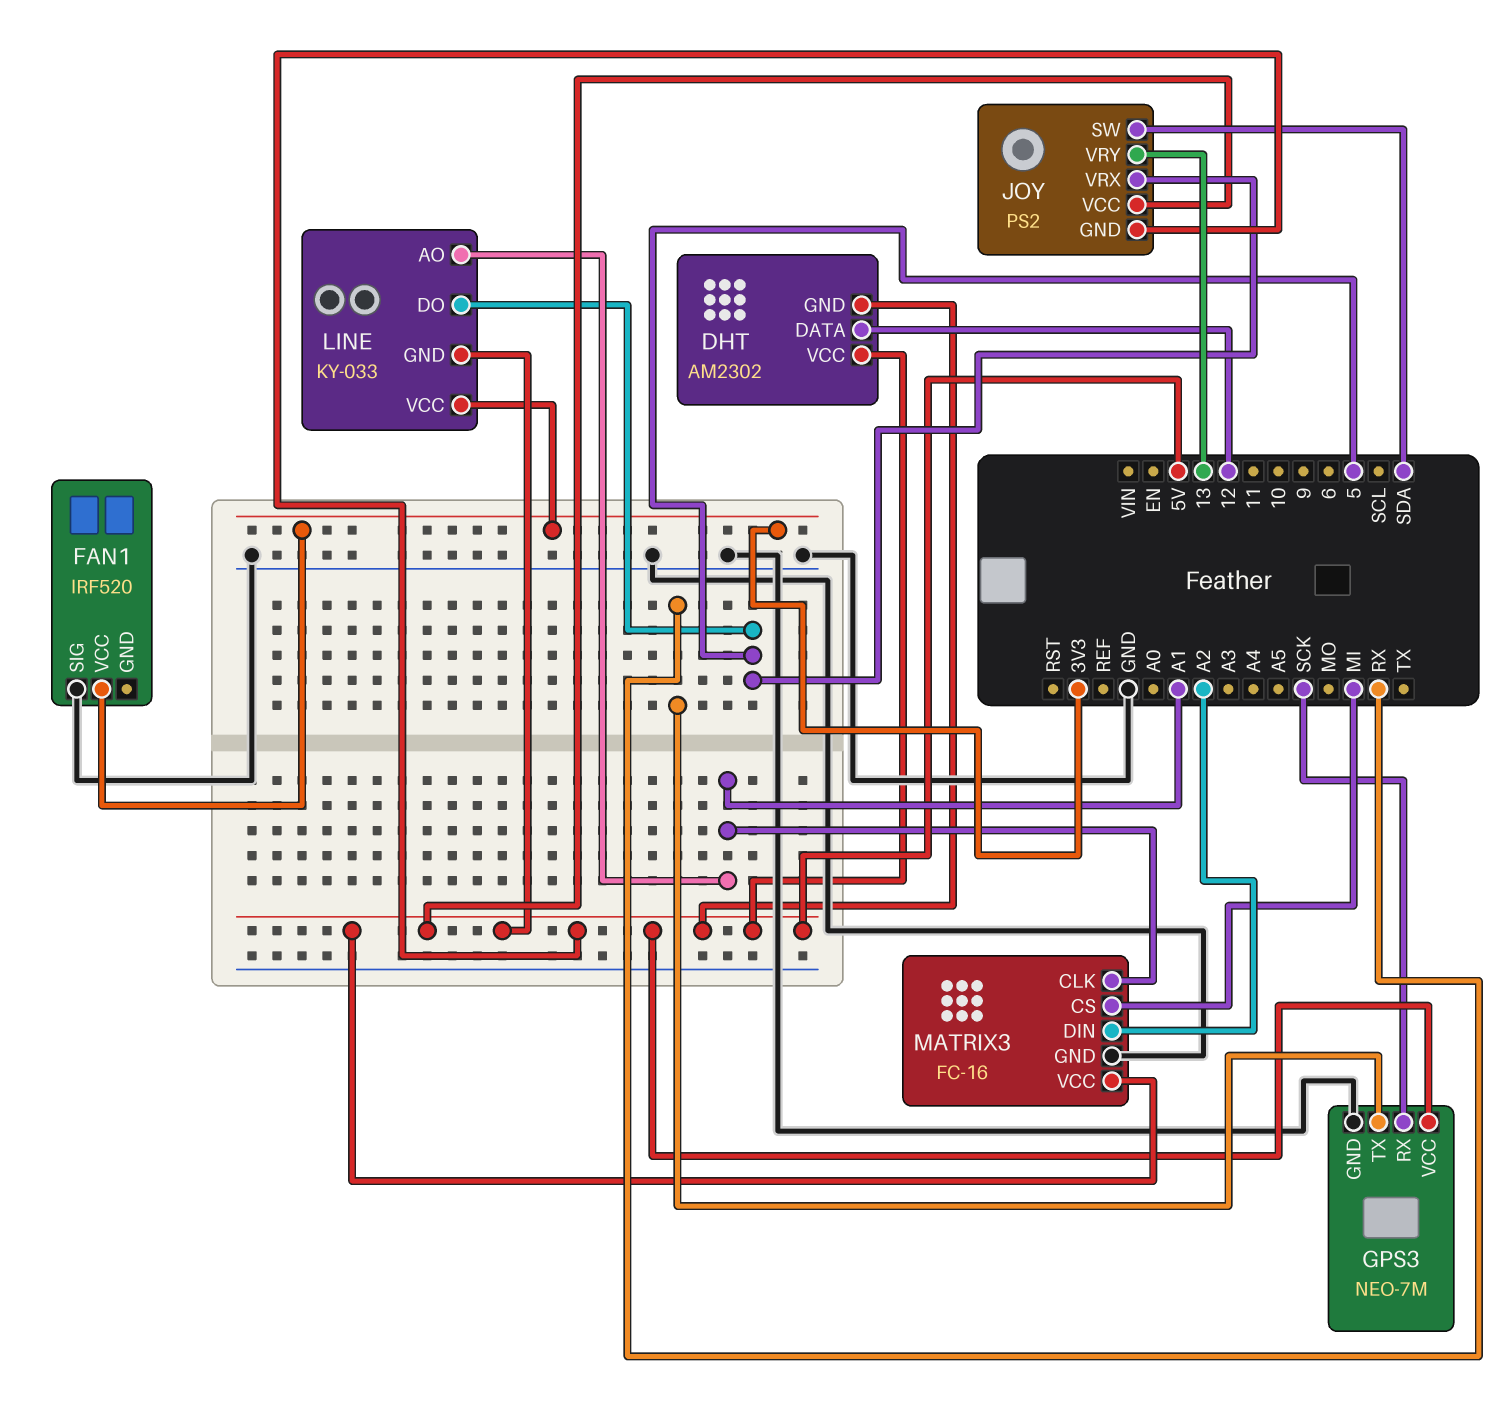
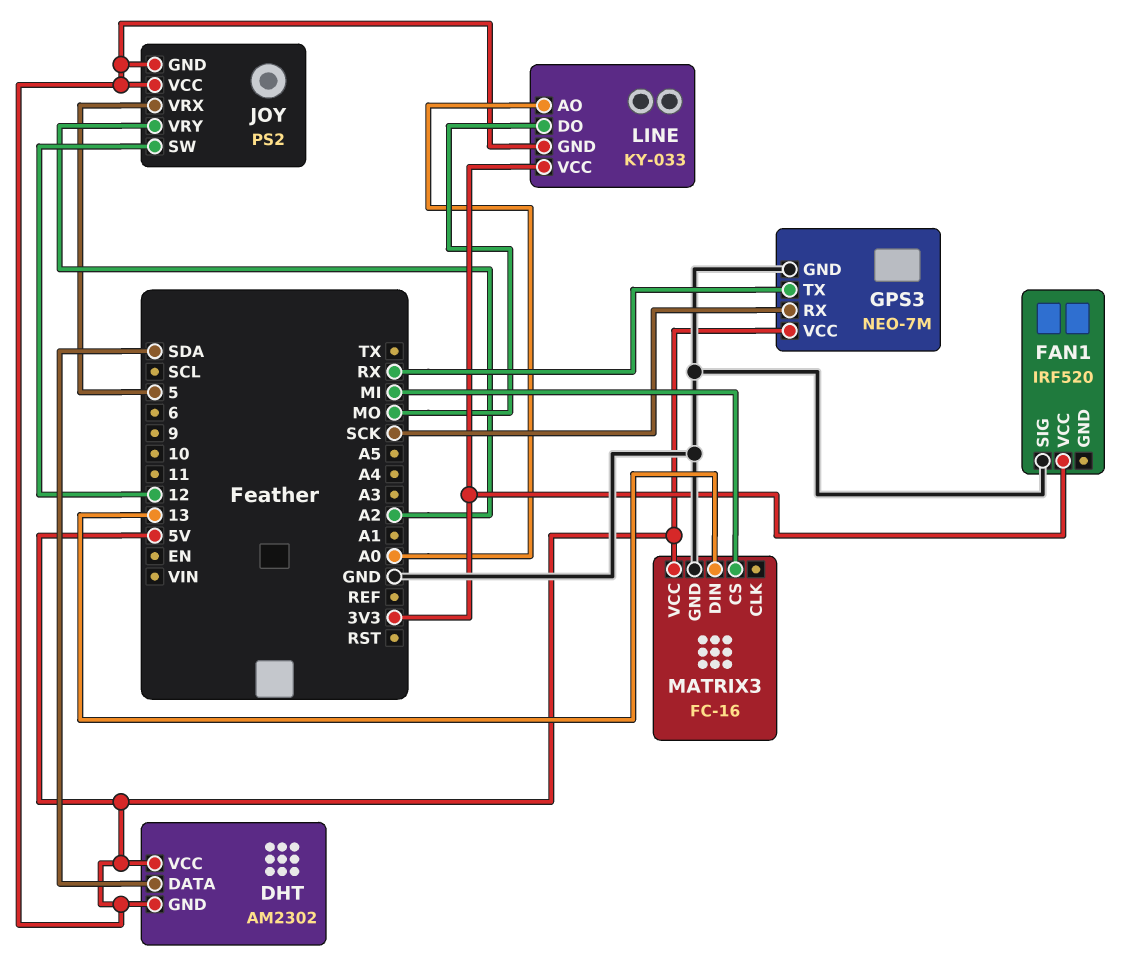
DHT pin DATA: 12 -> SDA
JOY pin SW: SDA -> 12
JOY pin VRY: 13 -> A2
LINE pin AO: A1 -> A0
LINE pin DO: 5 -> MO
MATRIX3 pin CLK: A1 -> none
MATRIX3 pin DIN: A2 -> 13

